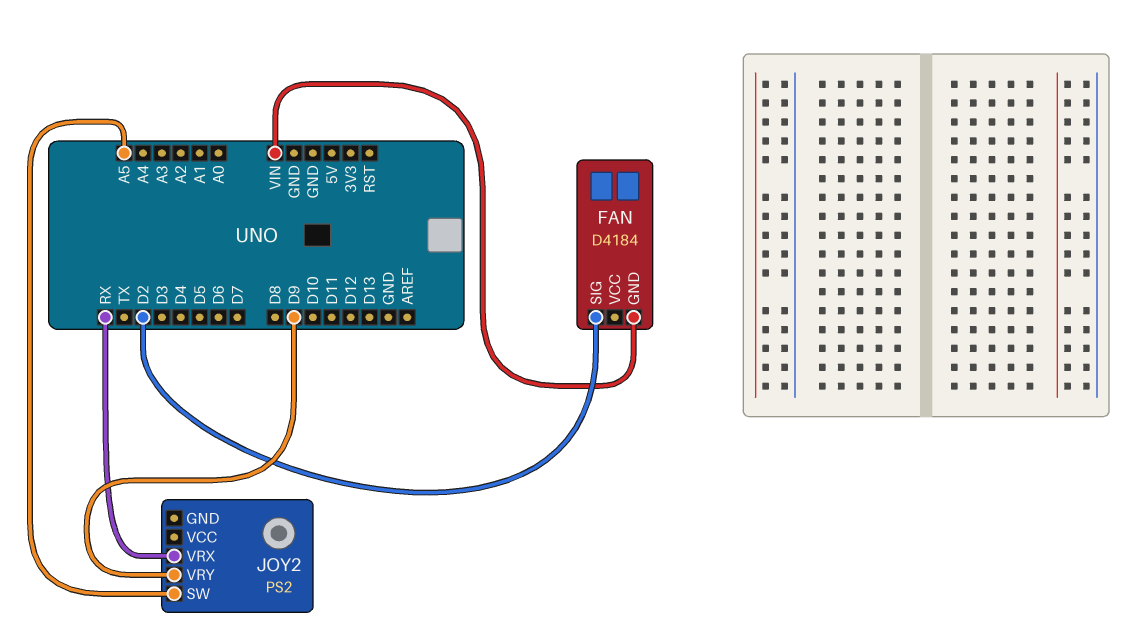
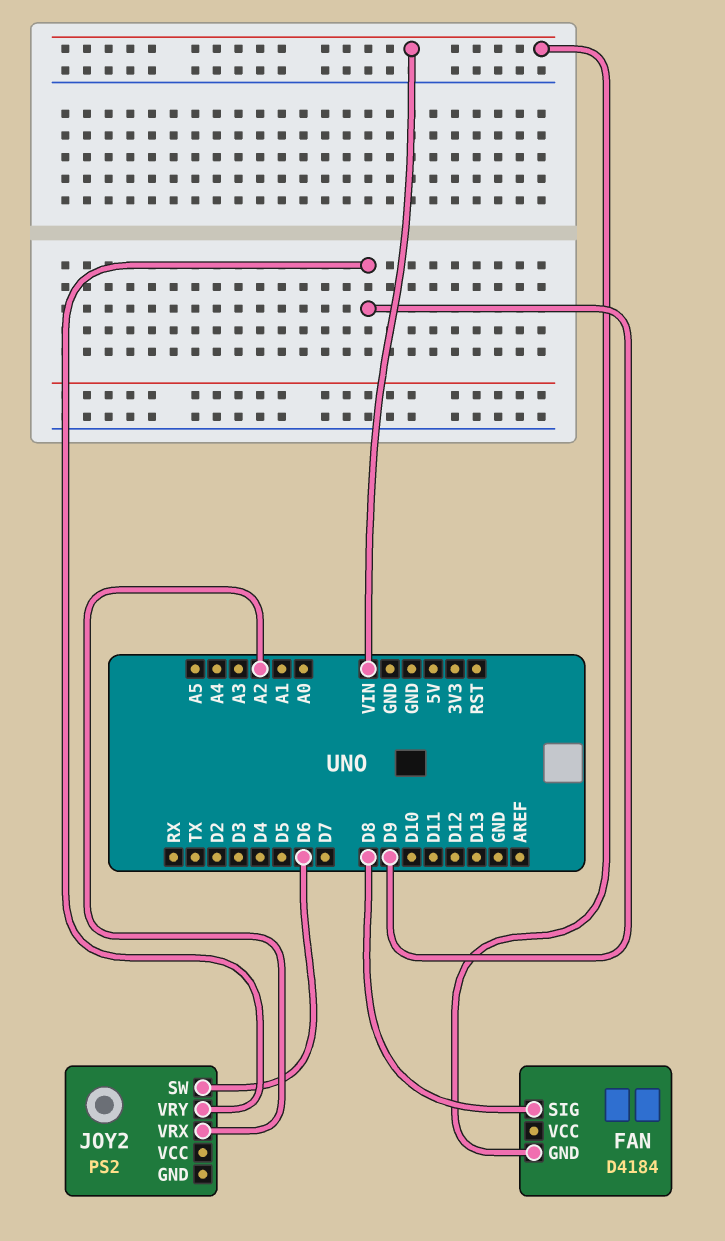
FAN pin SIG: D2 -> D8
JOY2 pin SW: A5 -> D6
JOY2 pin VRX: RX -> A2

